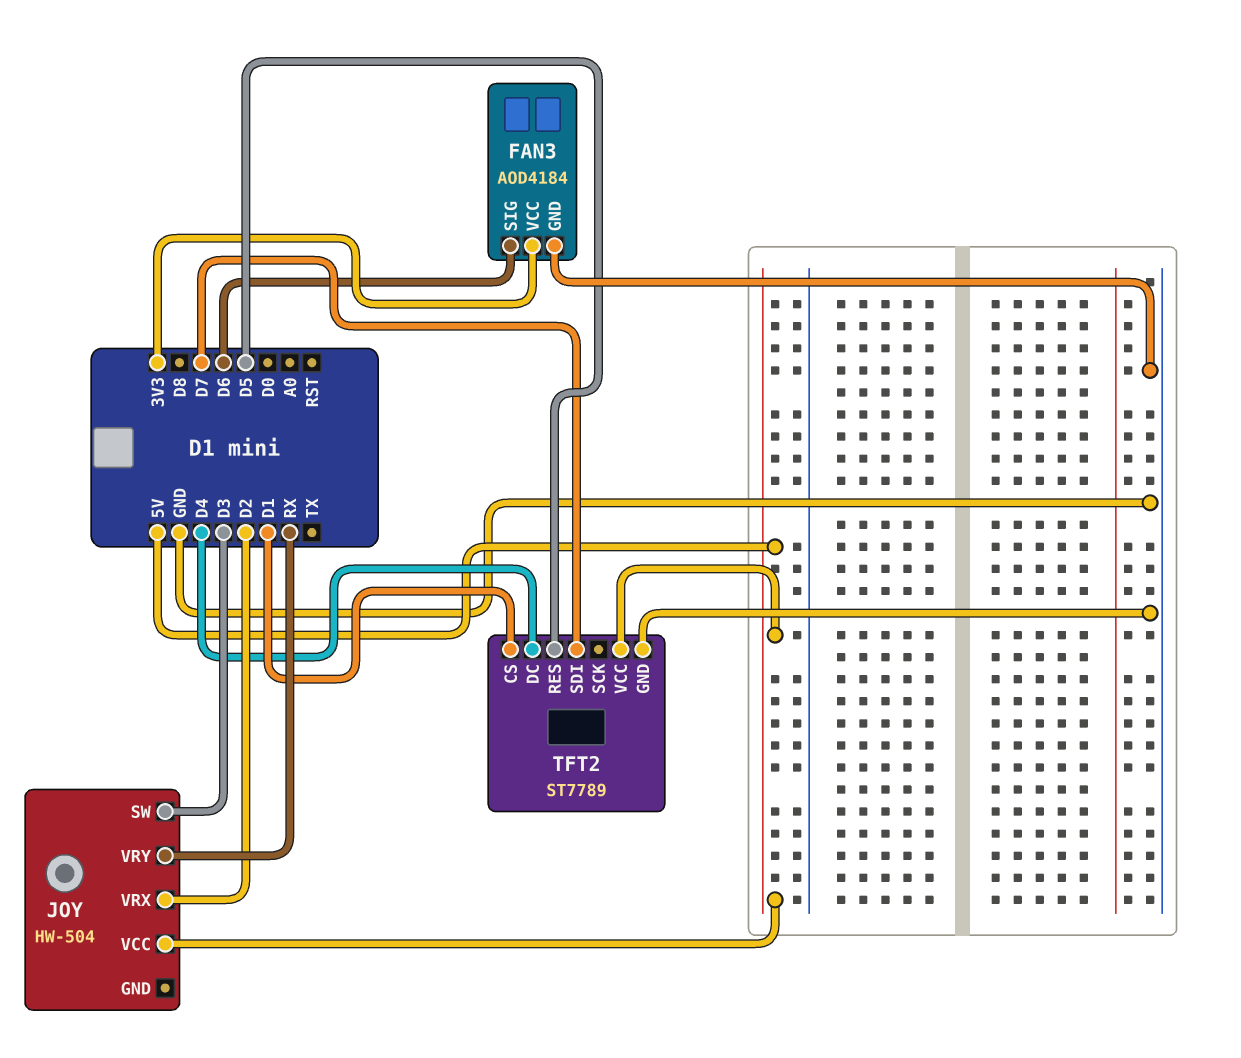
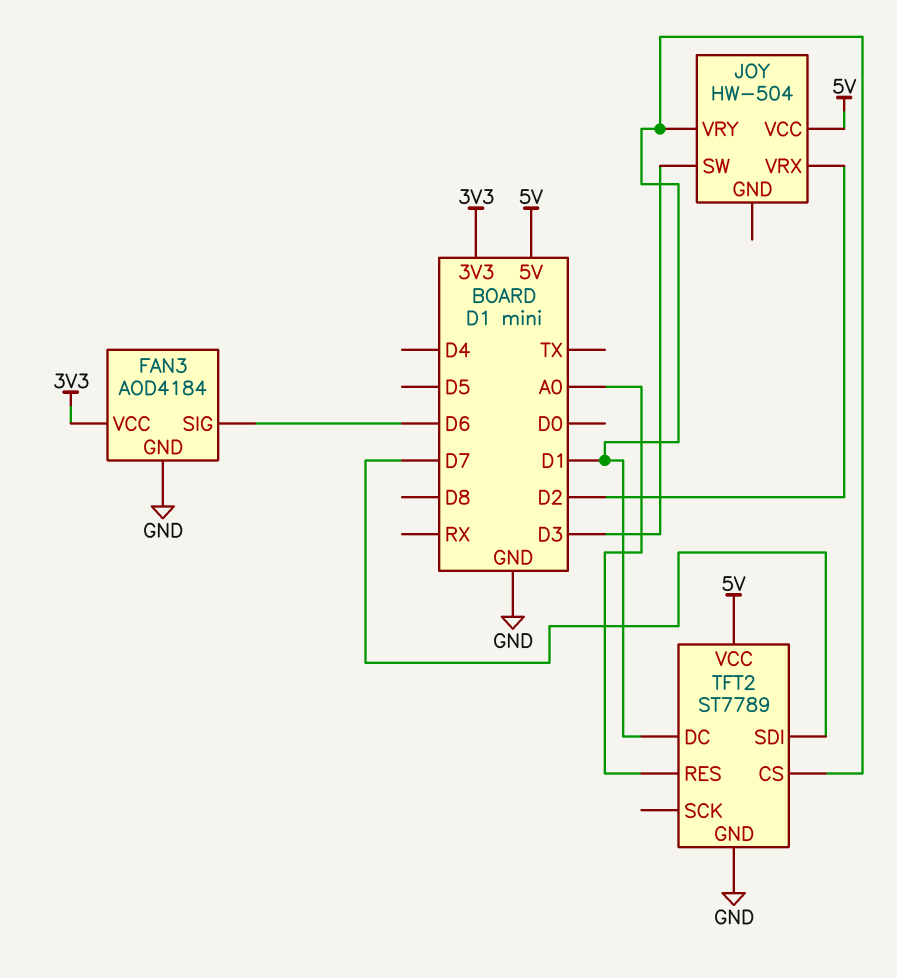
JOY pin VRY: RX -> D1
TFT2 pin DC: D4 -> D1
TFT2 pin RES: D5 -> A0

